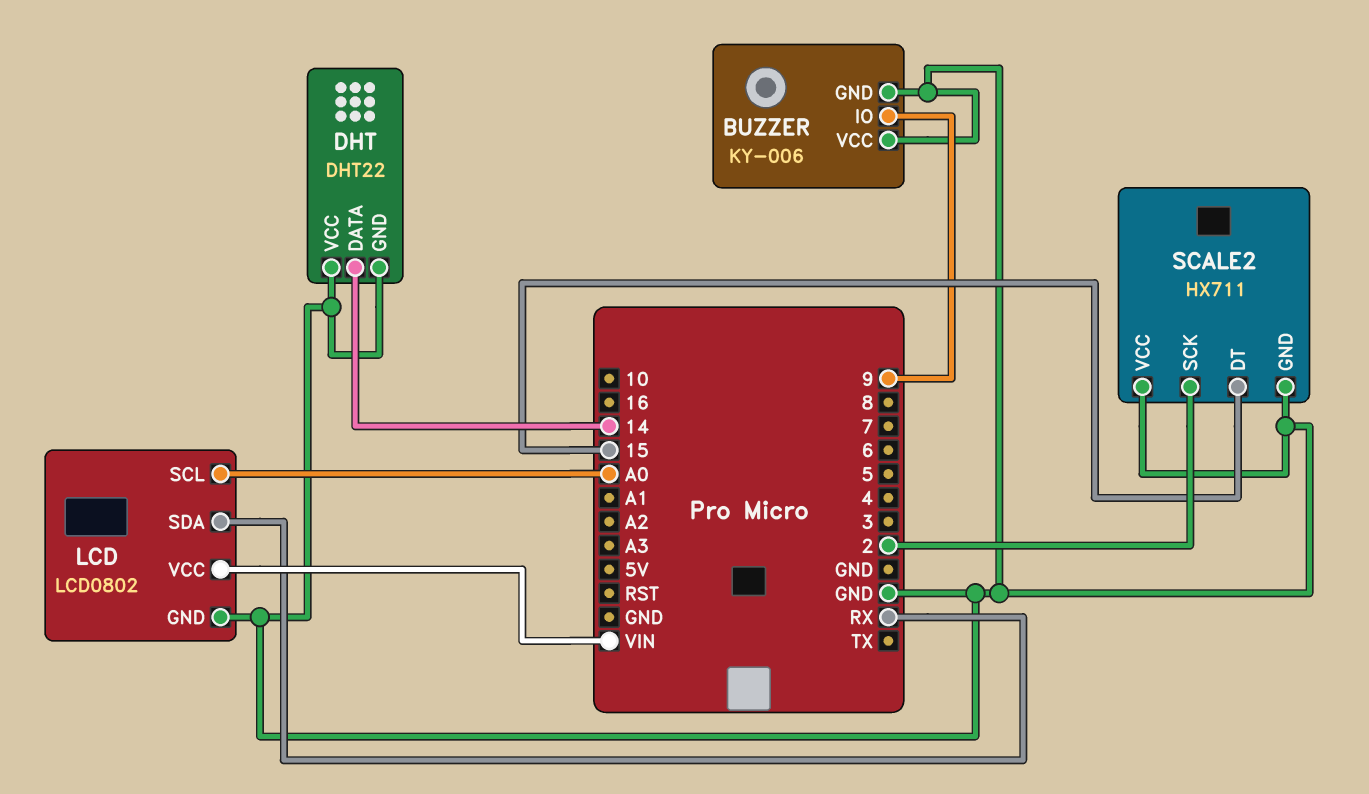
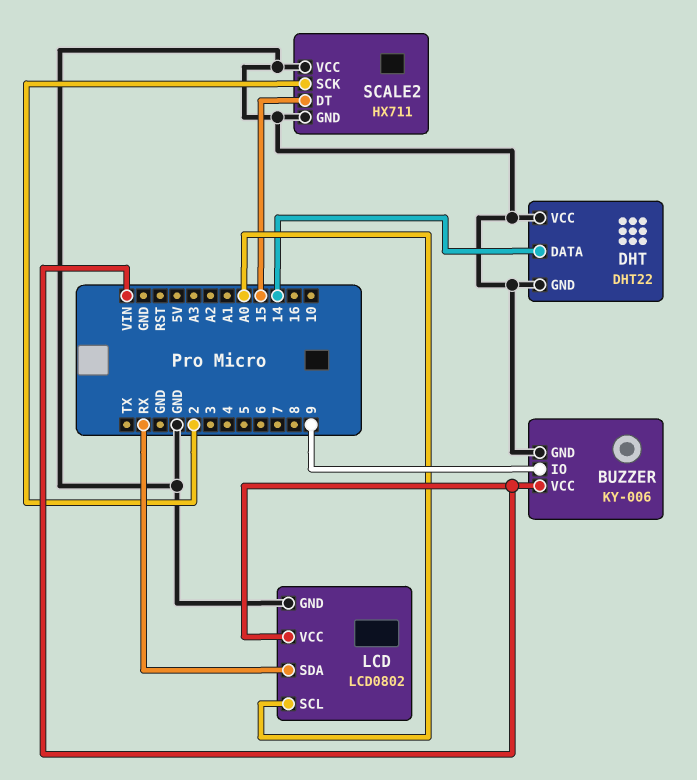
BUZZER pin VCC: GND -> VIN

